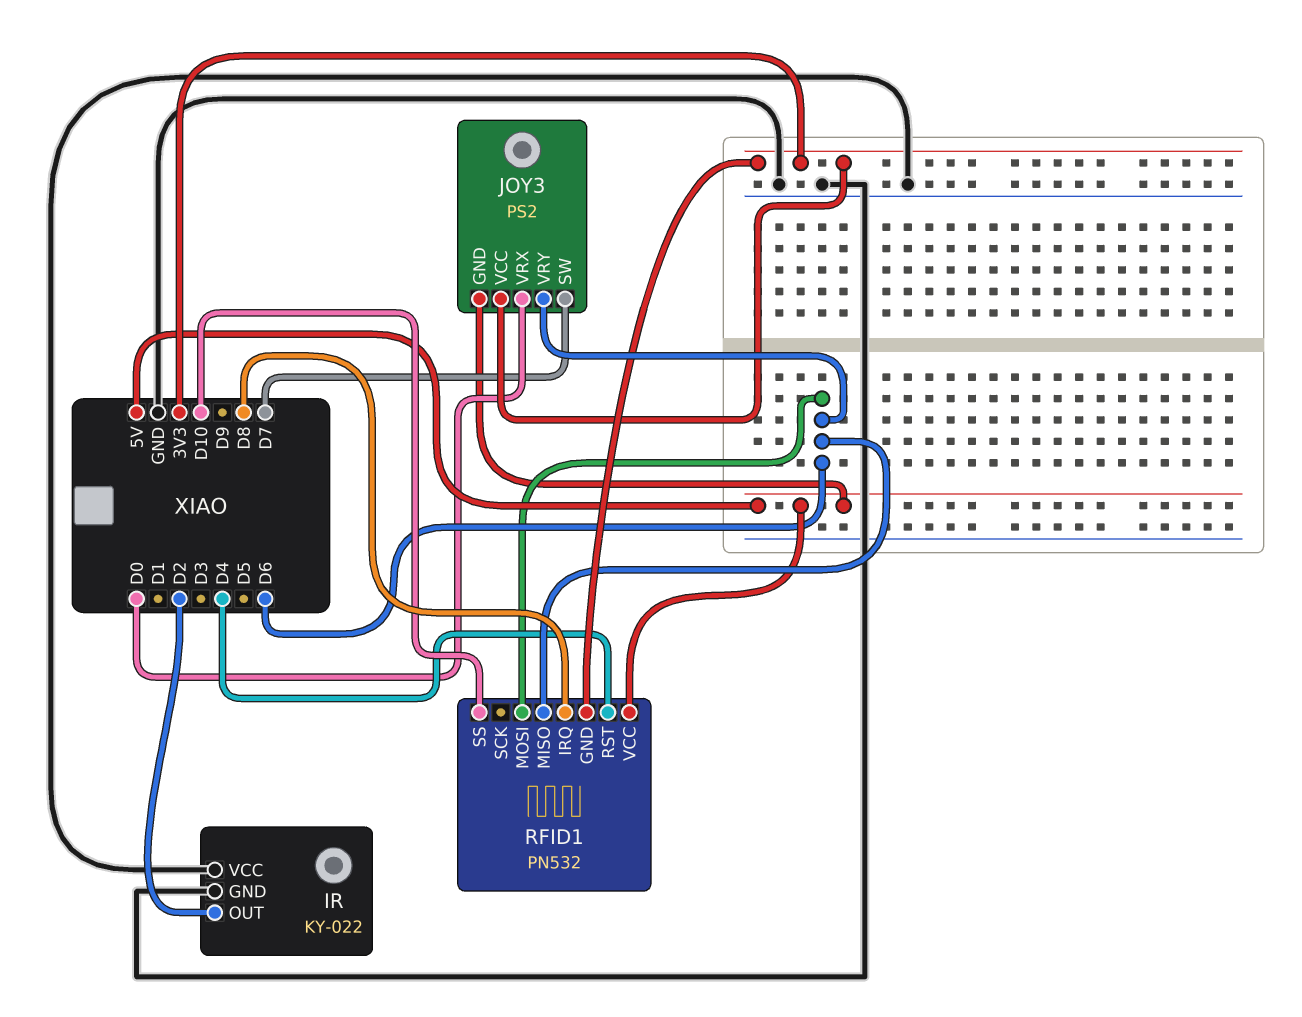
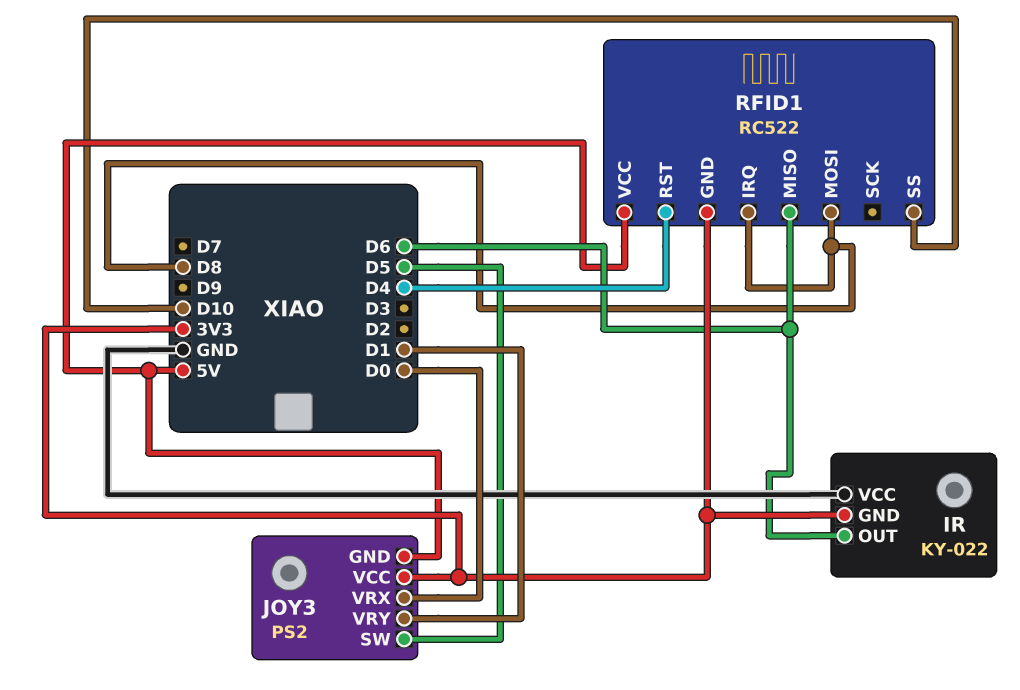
IR pin GND: GND -> 3V3
IR pin OUT: D2 -> D6
JOY3 pin SW: D7 -> D5
JOY3 pin VRY: D6 -> D1
RFID1: PN532 -> RC522
RFID1 pin MOSI: D6 -> D8

